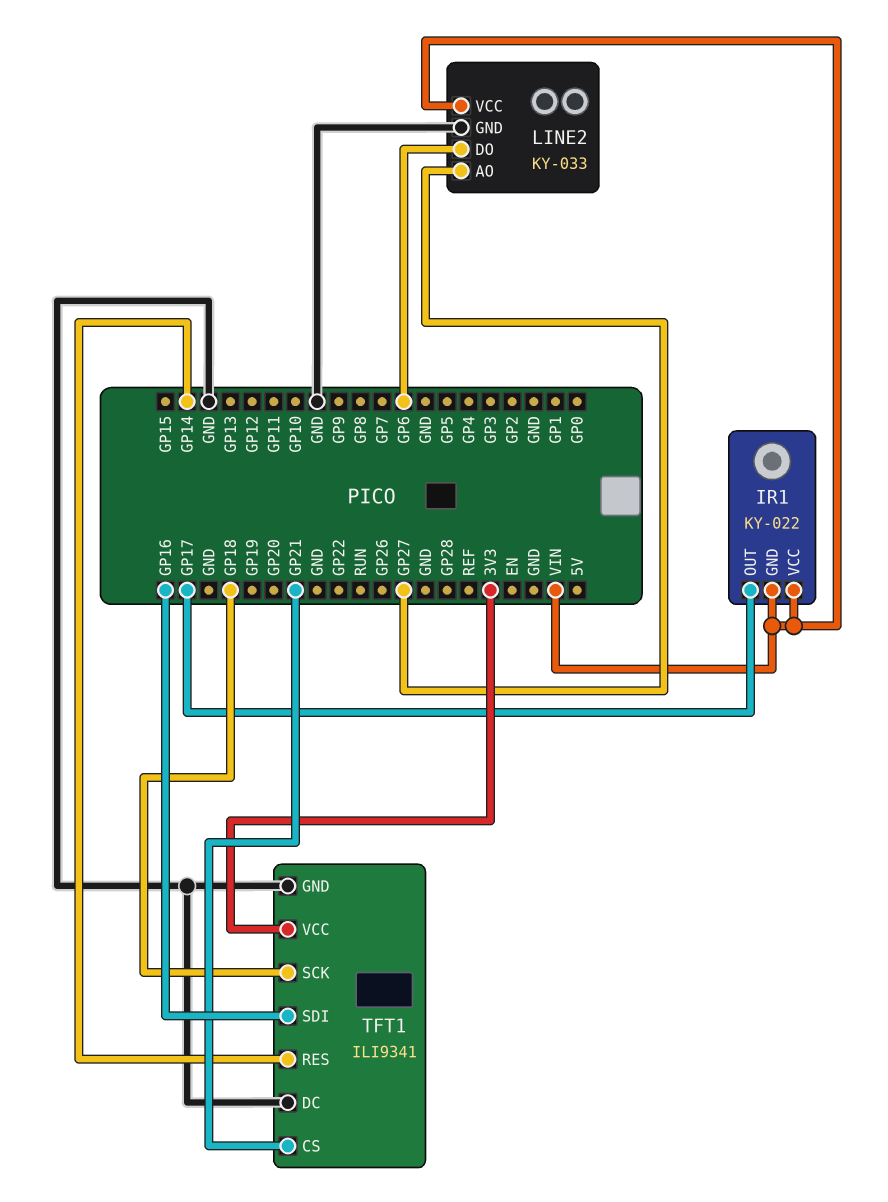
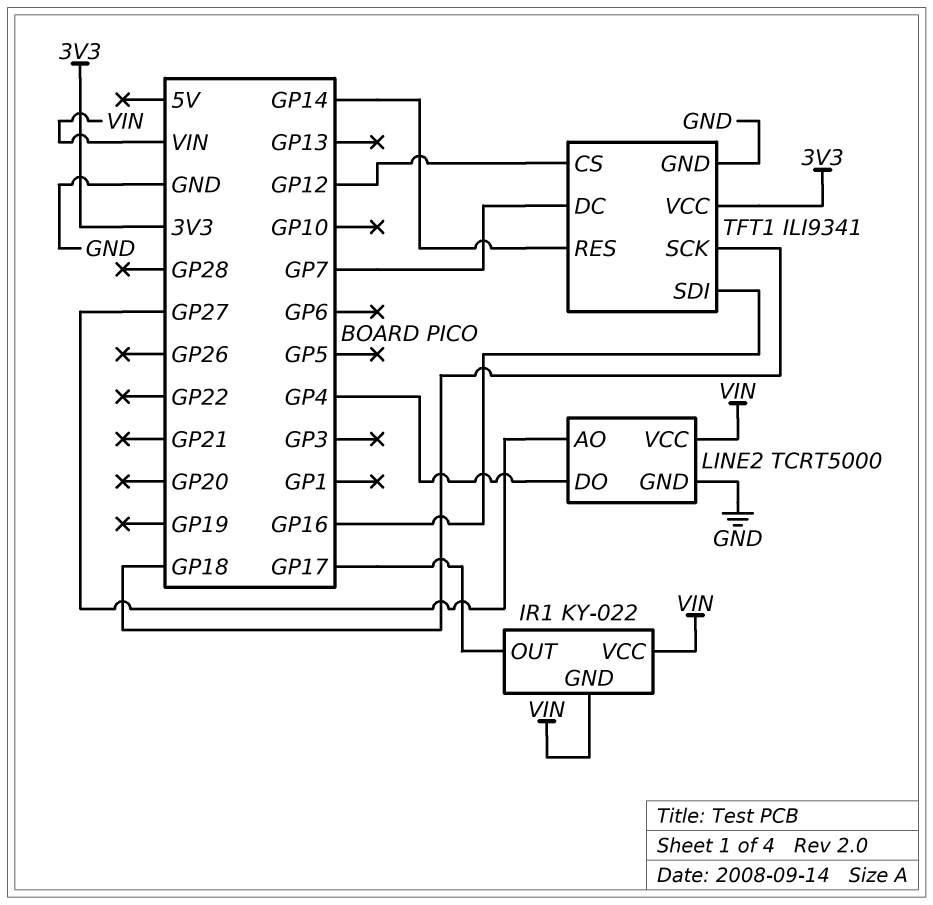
LINE2: KY-033 -> TCRT5000
LINE2 pin DO: GP6 -> GP4
TFT1 pin CS: GP21 -> GP12
TFT1 pin DC: GND -> GP7

